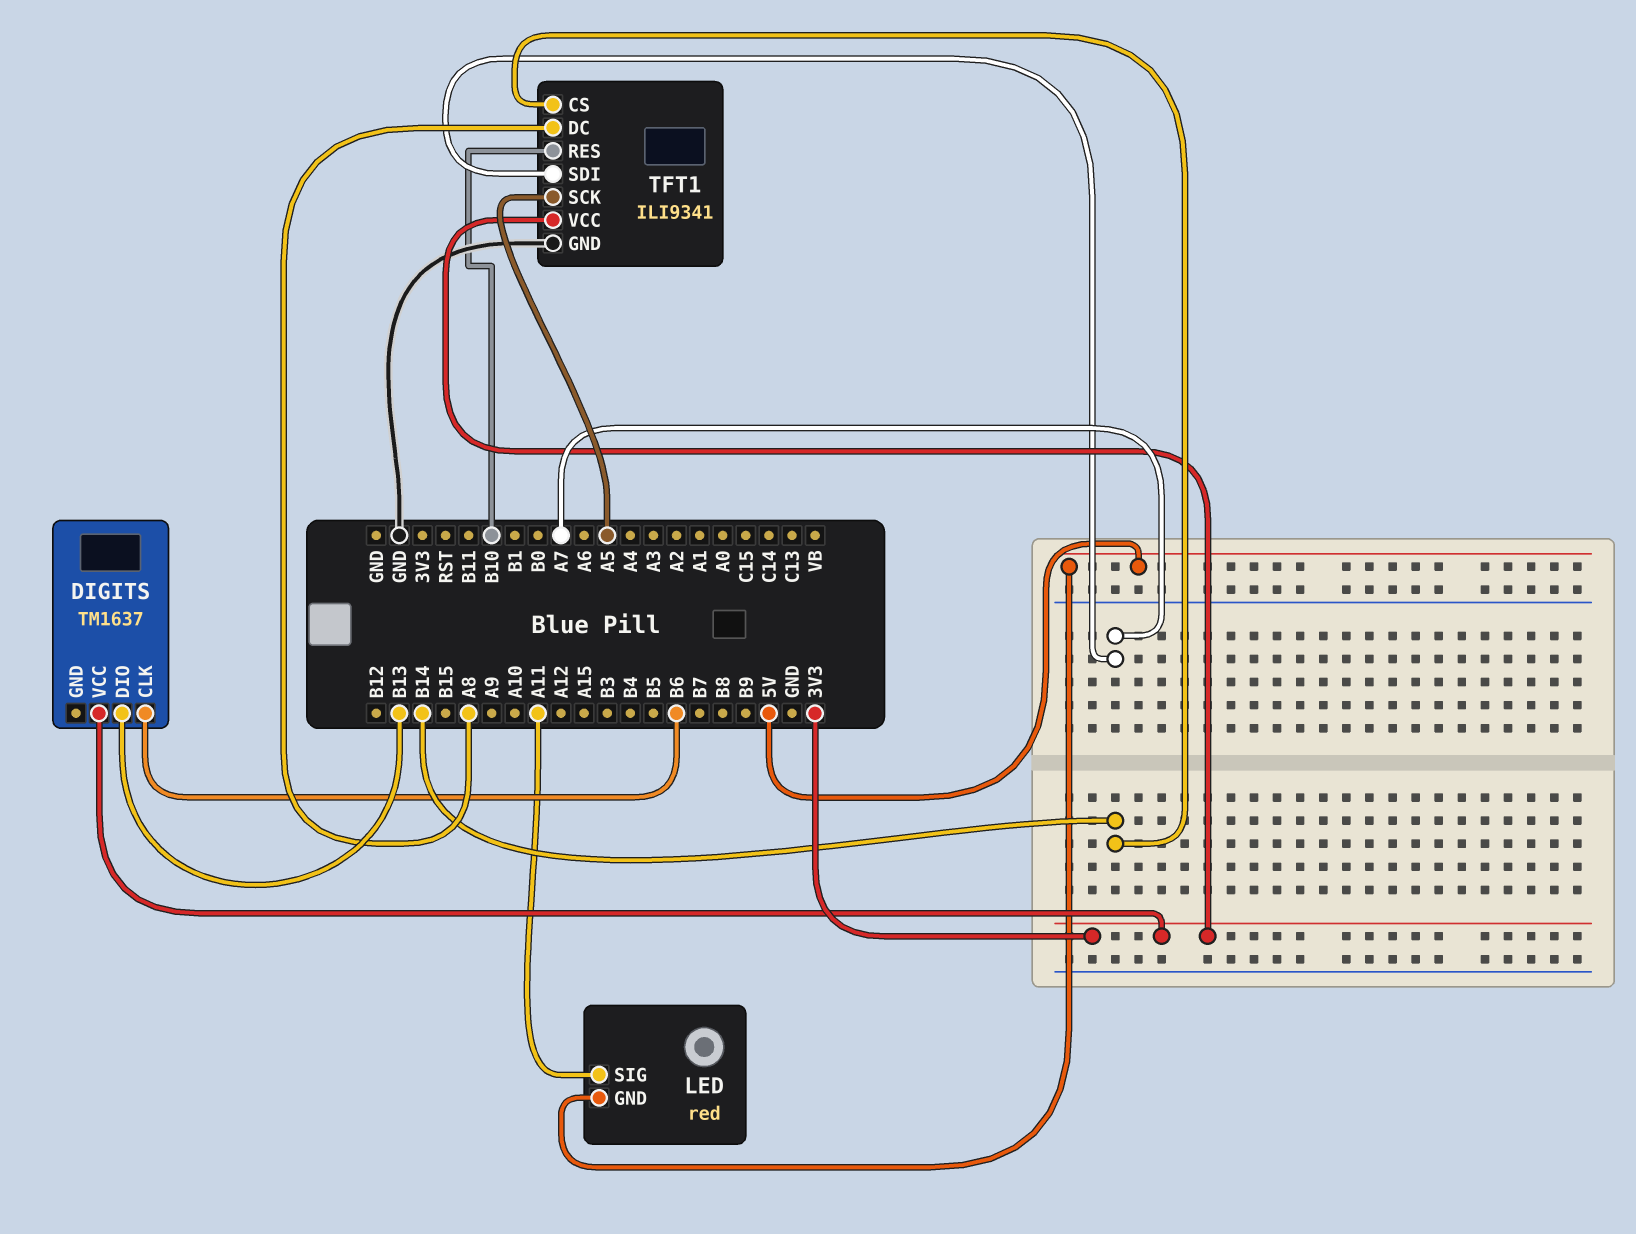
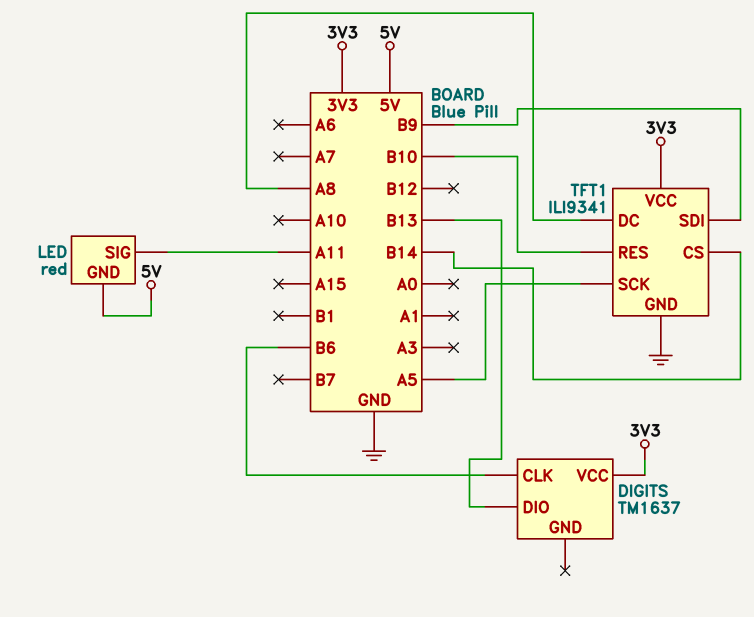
TFT1 pin SDI: A7 -> B9

